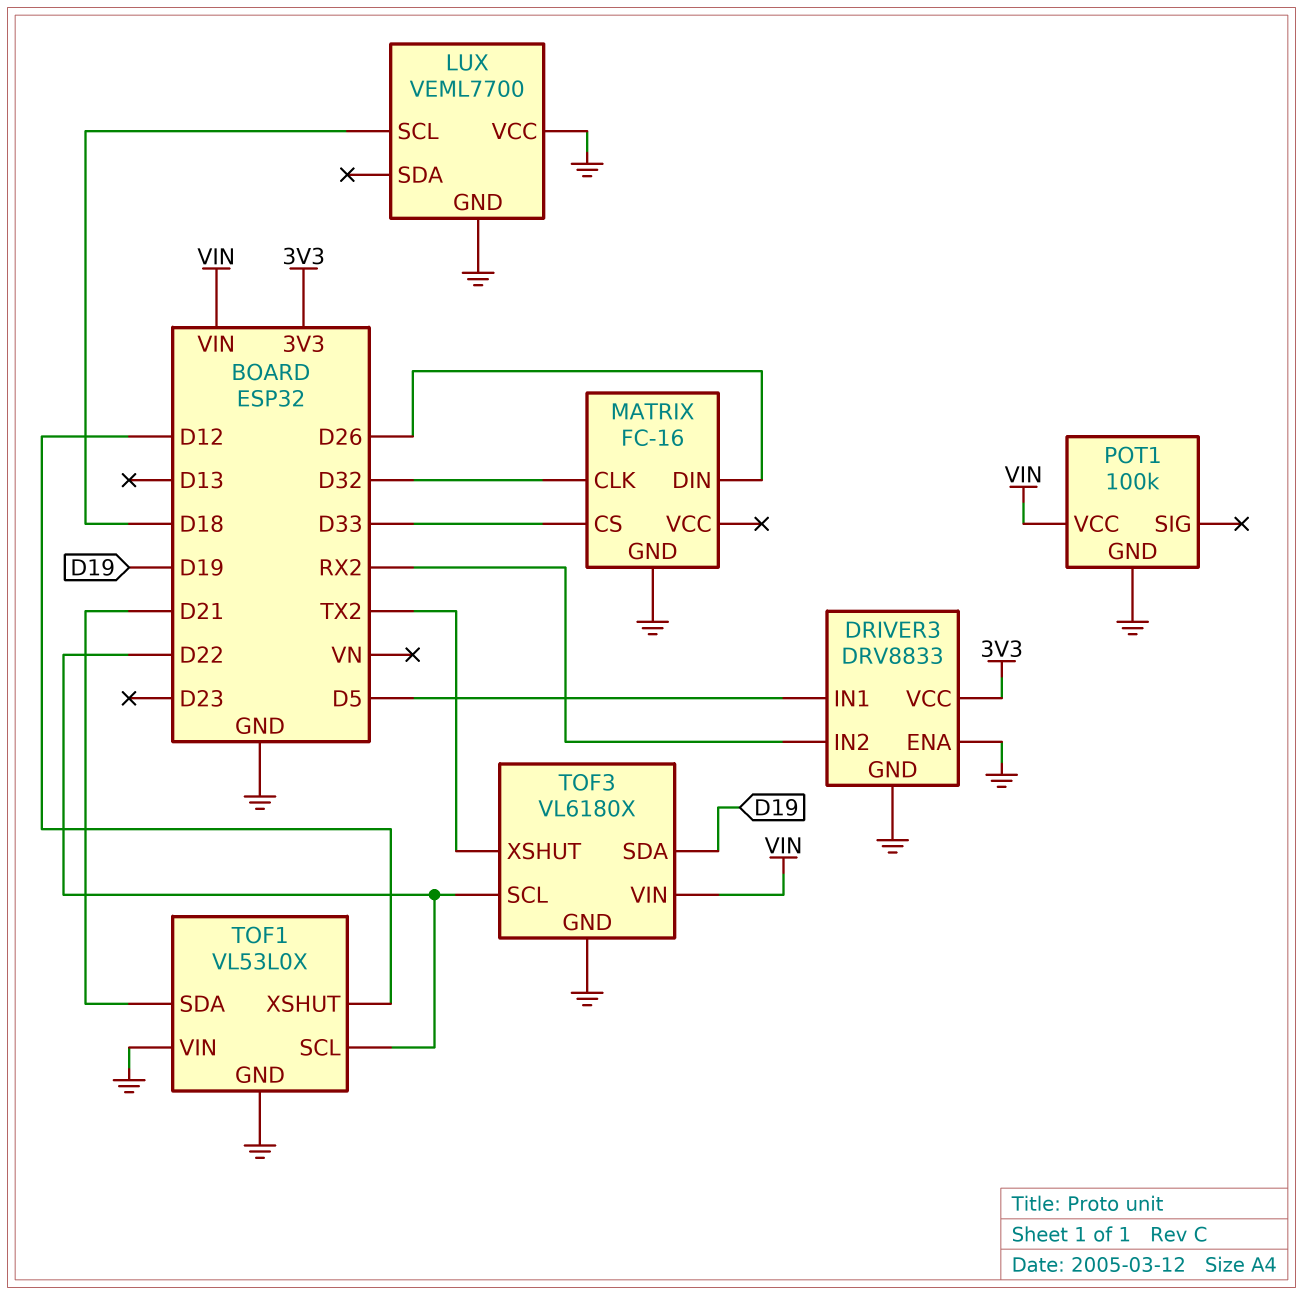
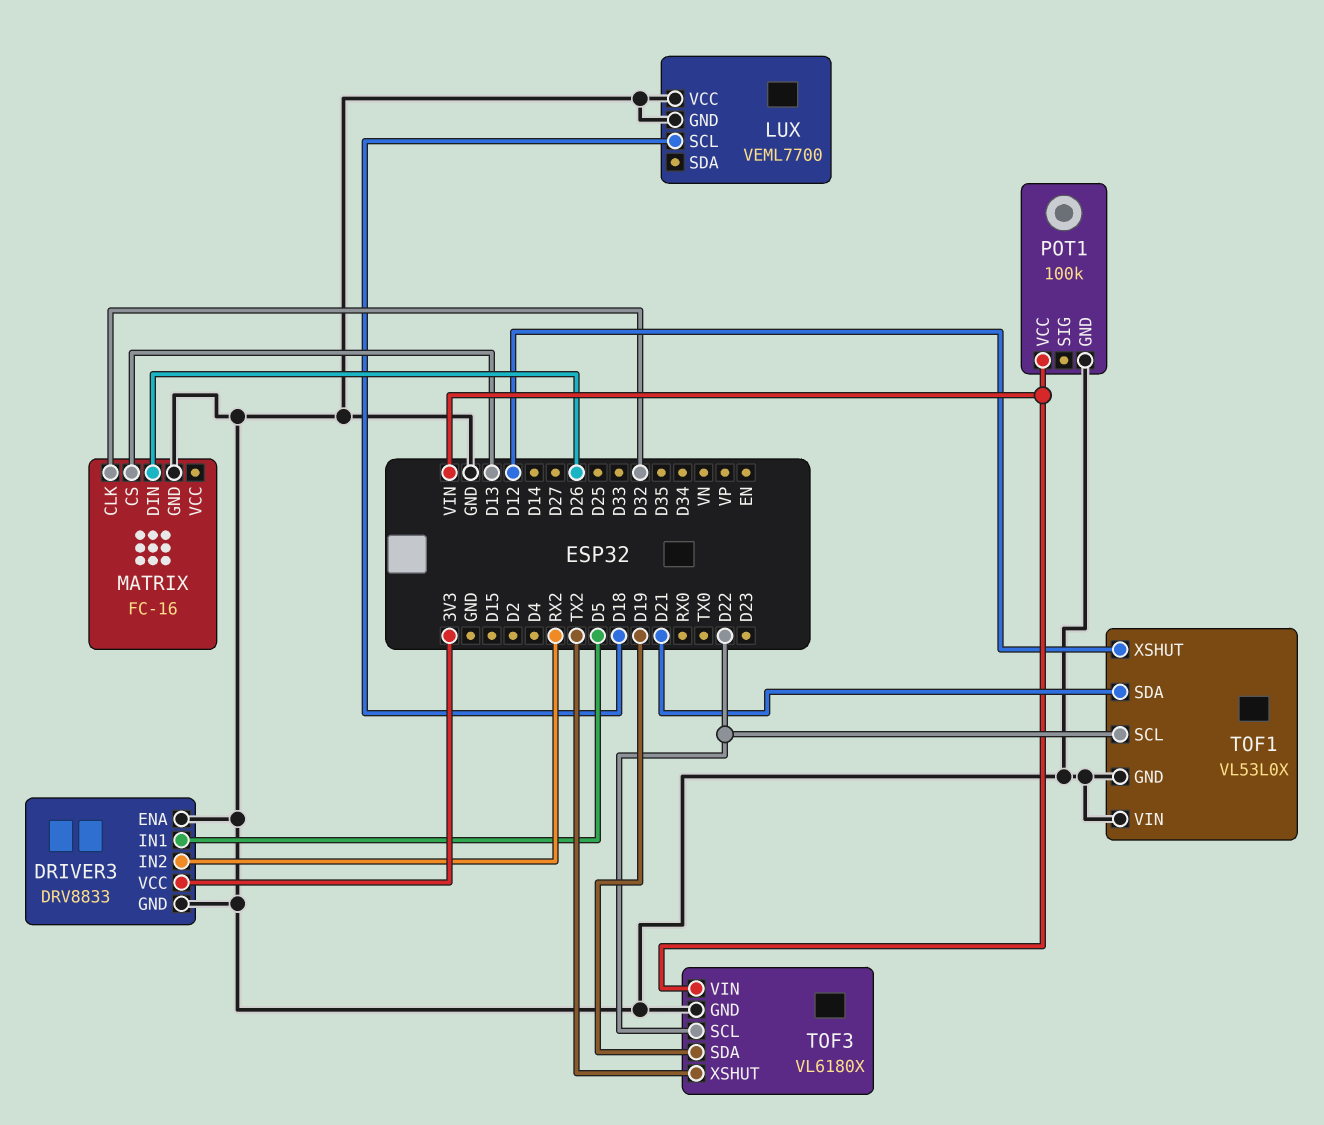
MATRIX pin CS: D33 -> D13

